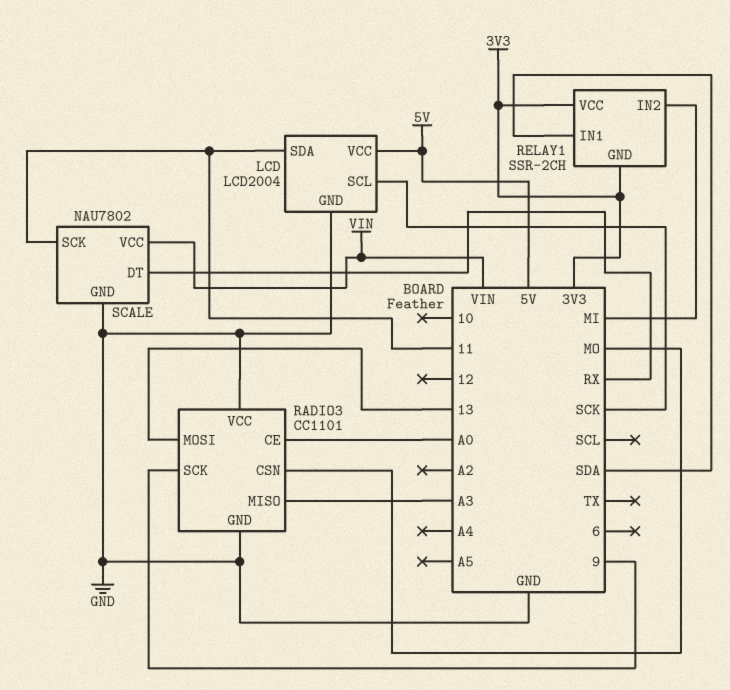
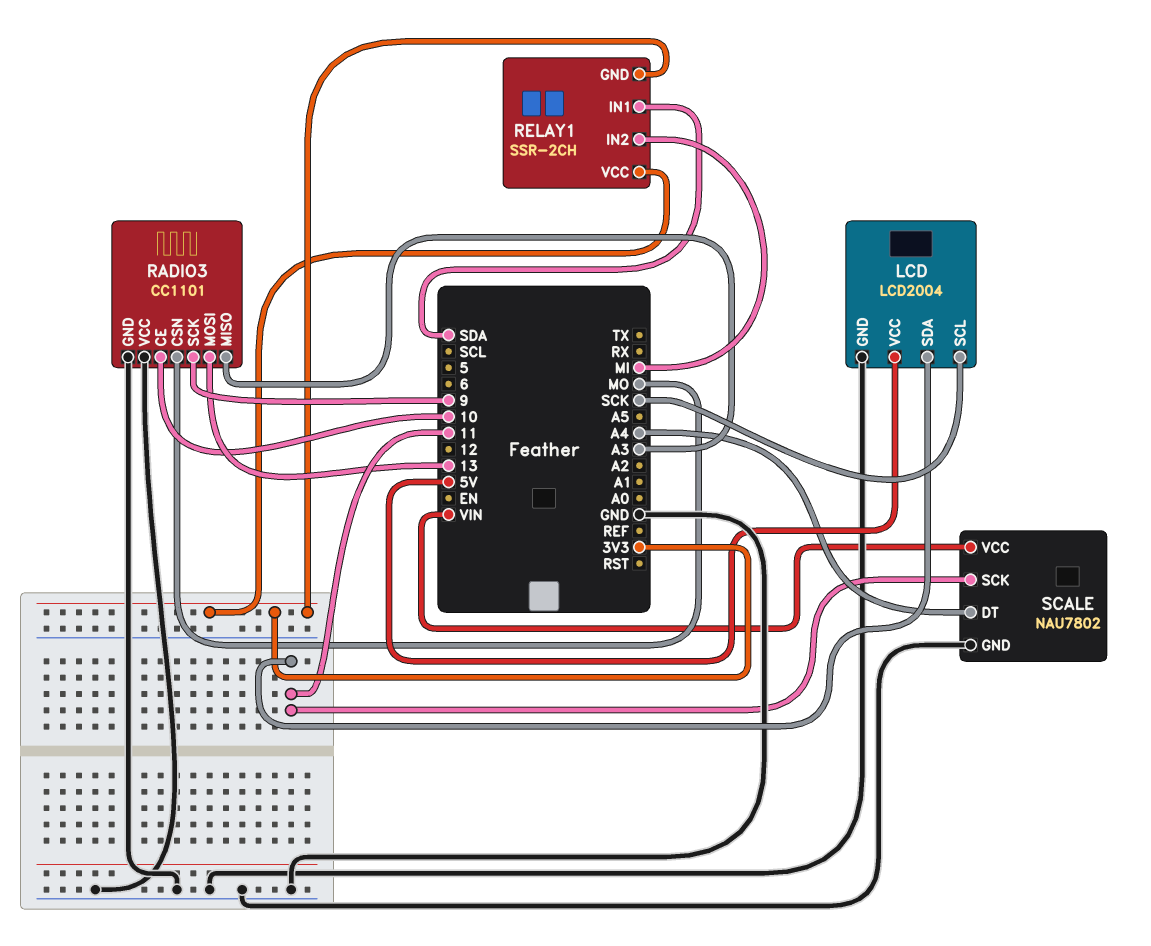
RADIO3 pin CE: A0 -> 10
SCALE pin DT: RX -> A4

